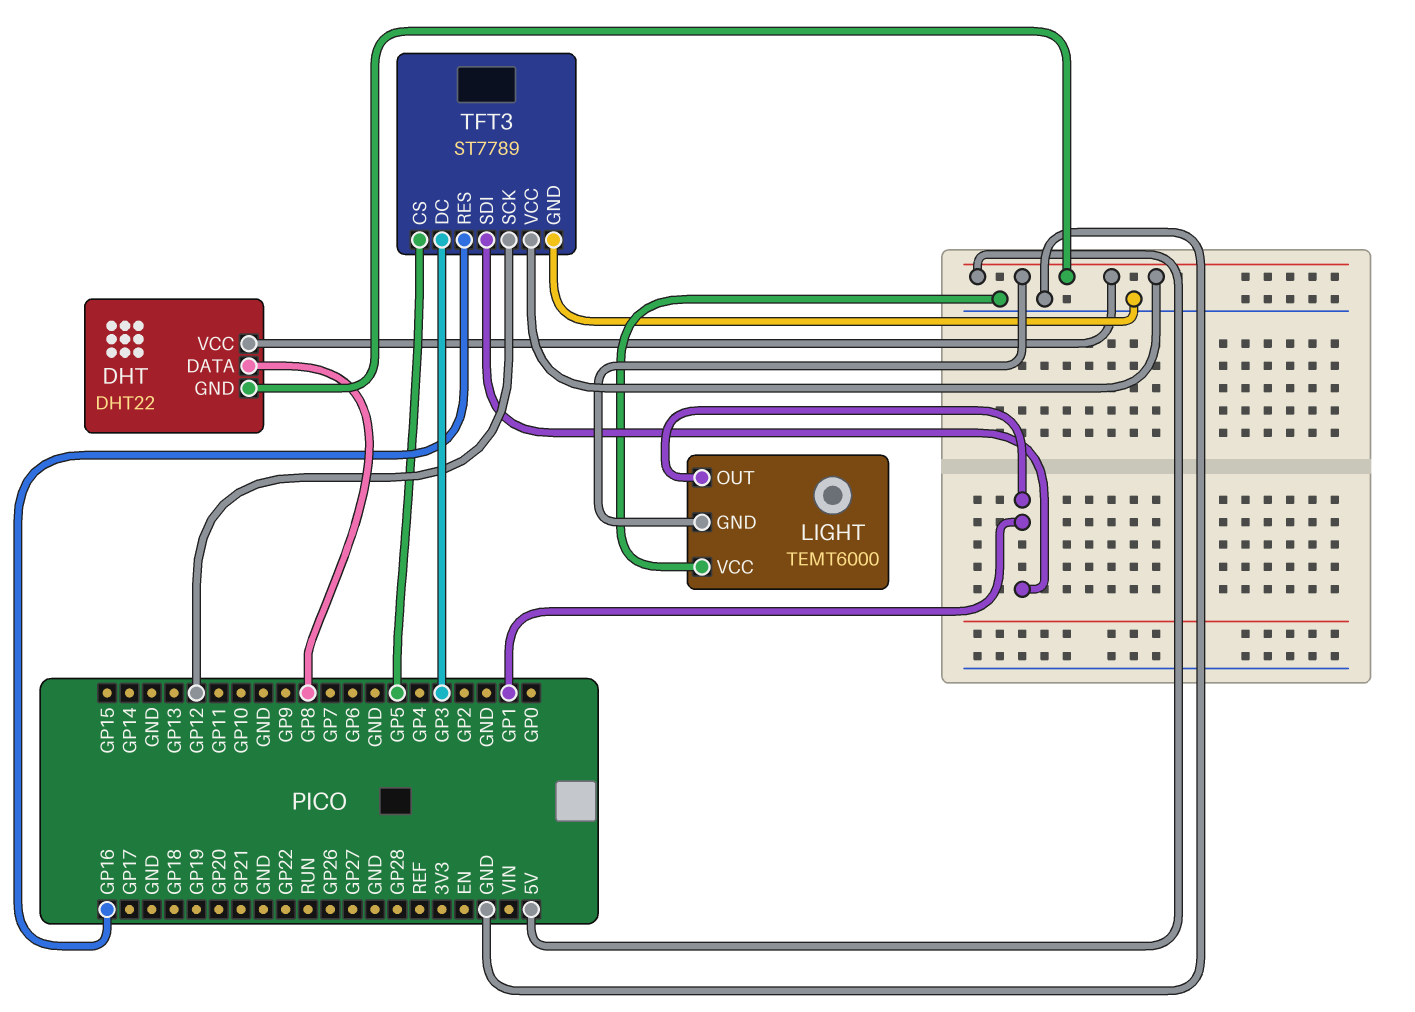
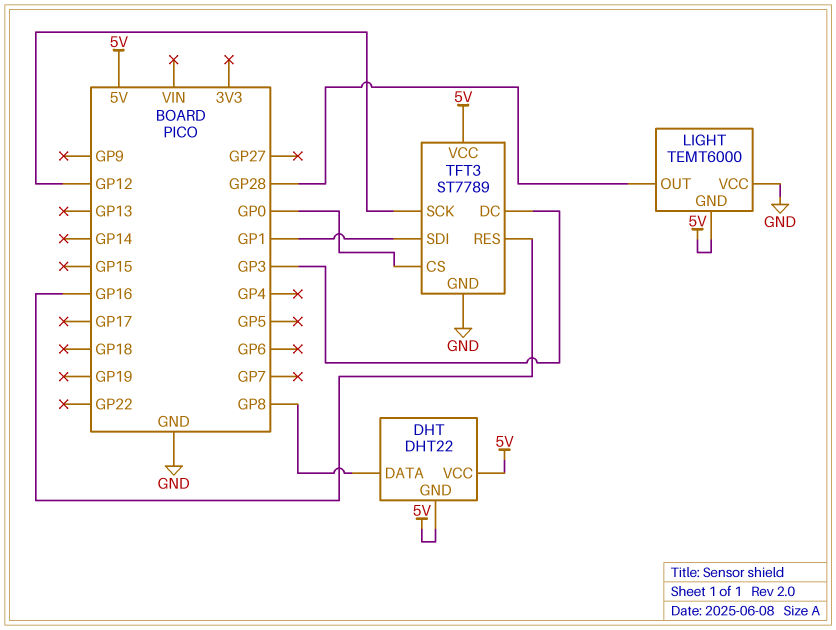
LIGHT pin OUT: GP1 -> GP28
TFT3 pin CS: GP5 -> GP0

